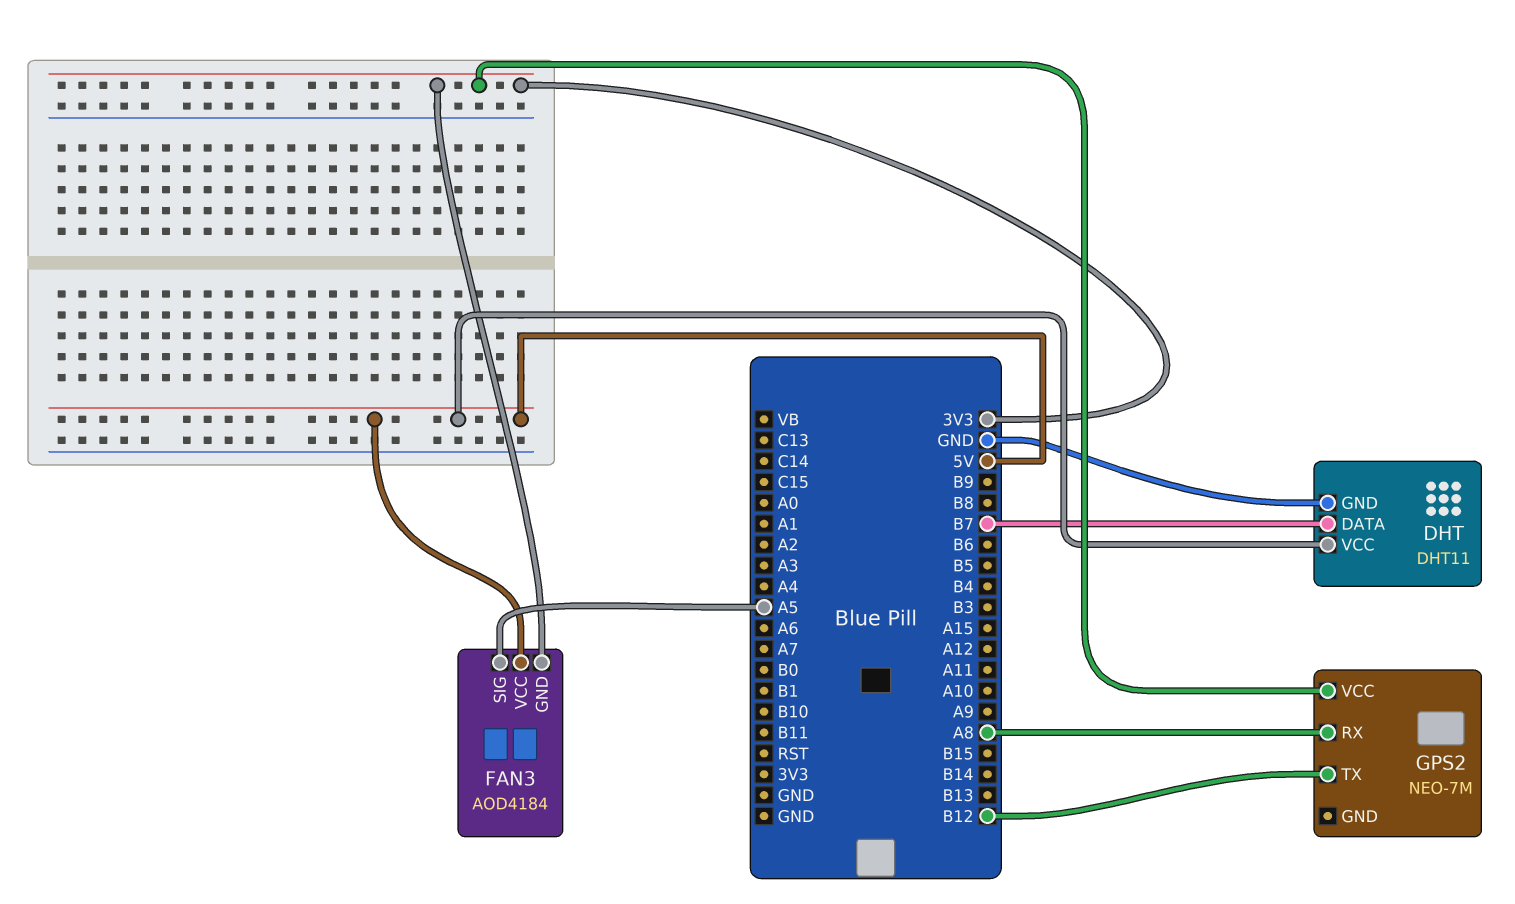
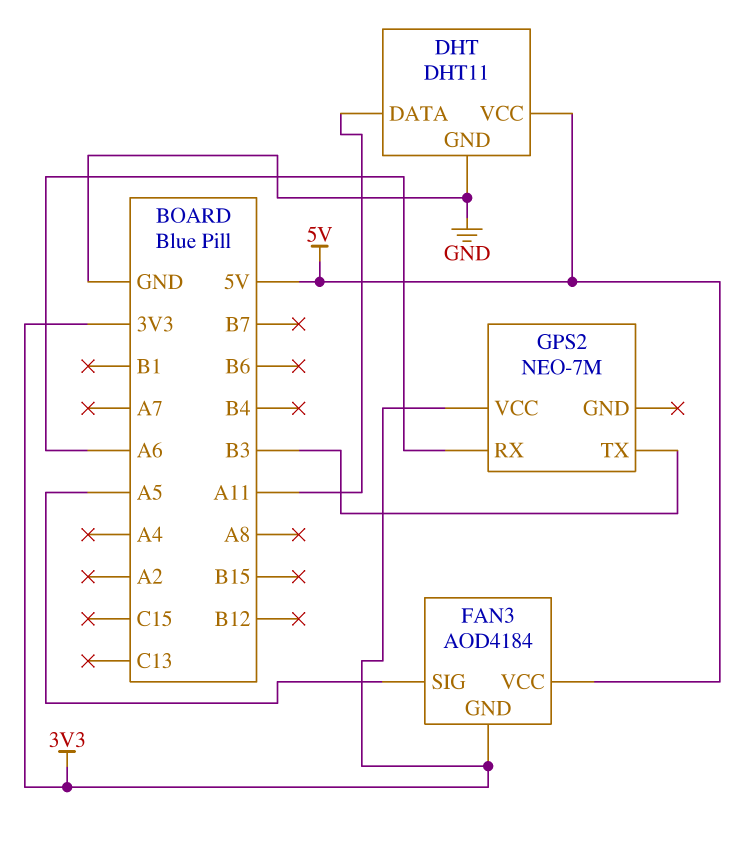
DHT pin DATA: B7 -> A11
GPS2 pin RX: A8 -> A6
GPS2 pin TX: B12 -> B3

